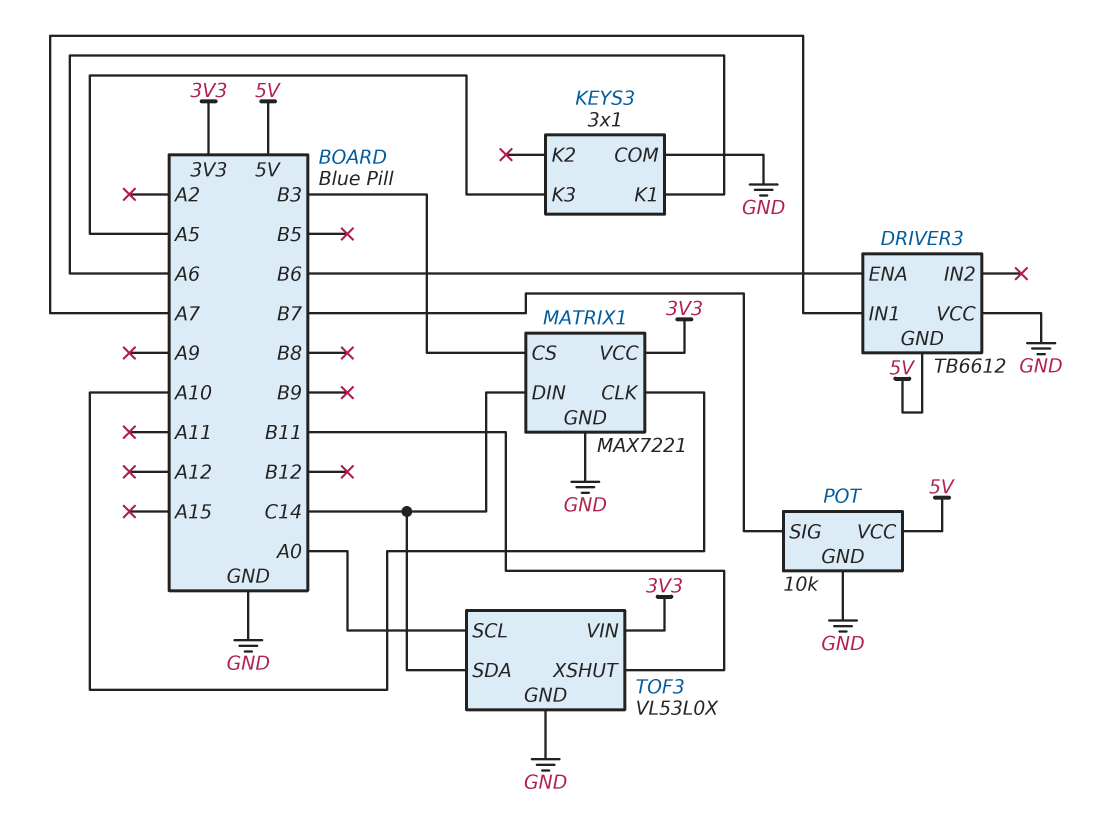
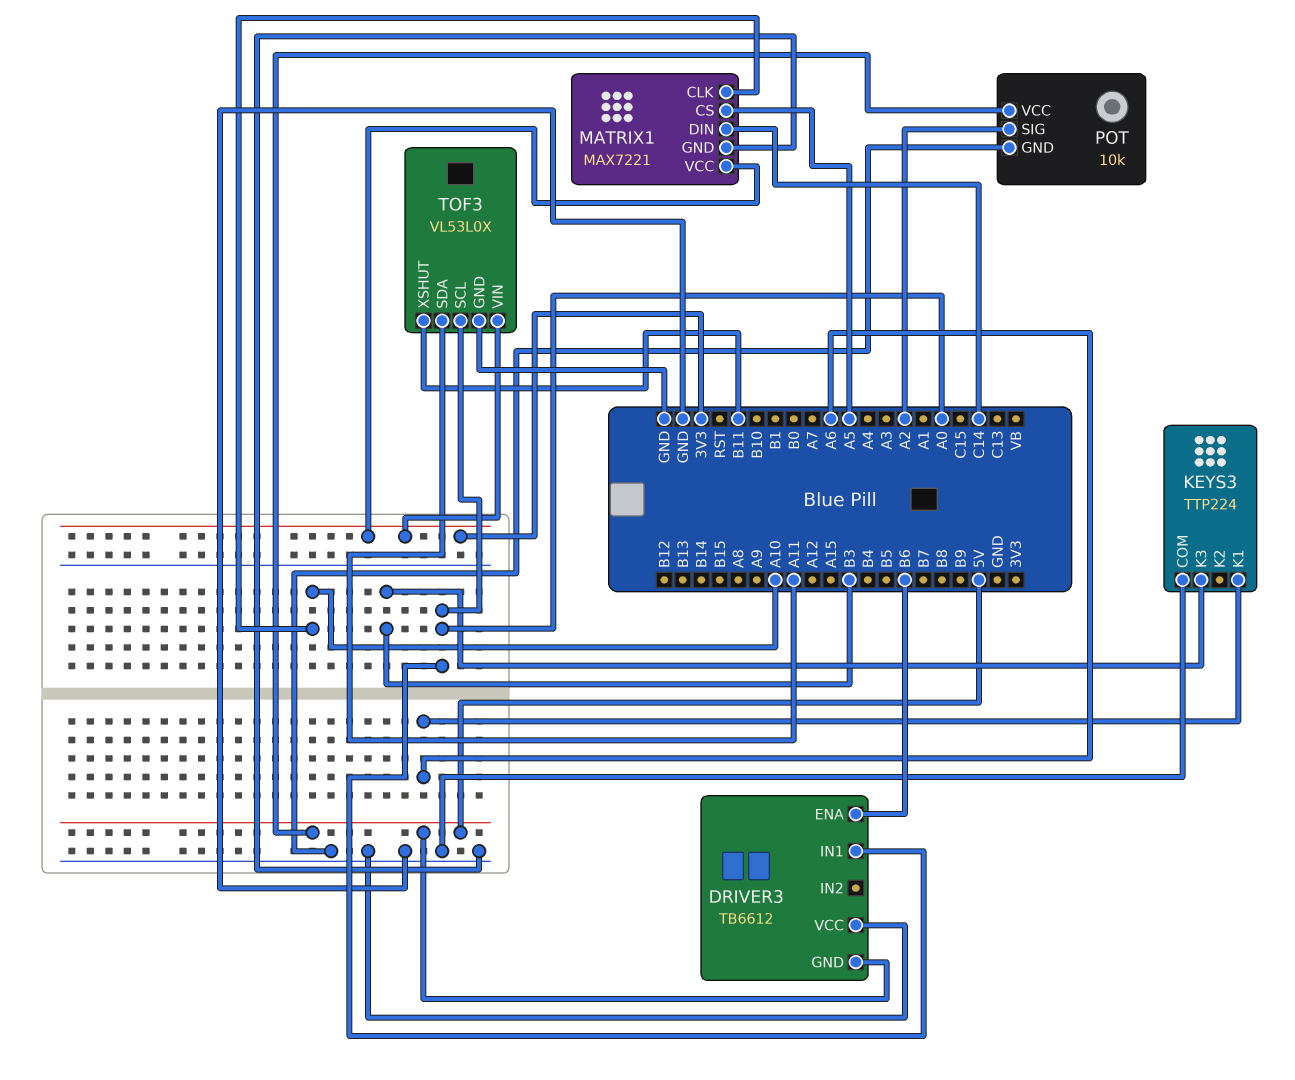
DRIVER3 pin IN1: A7 -> A0
KEYS3: 3x1 -> TTP224
KEYS3 pin K3: A5 -> B3
MATRIX1 pin CS: B3 -> A5
POT pin SIG: B7 -> A2
TOF3 pin SDA: C14 -> A11

